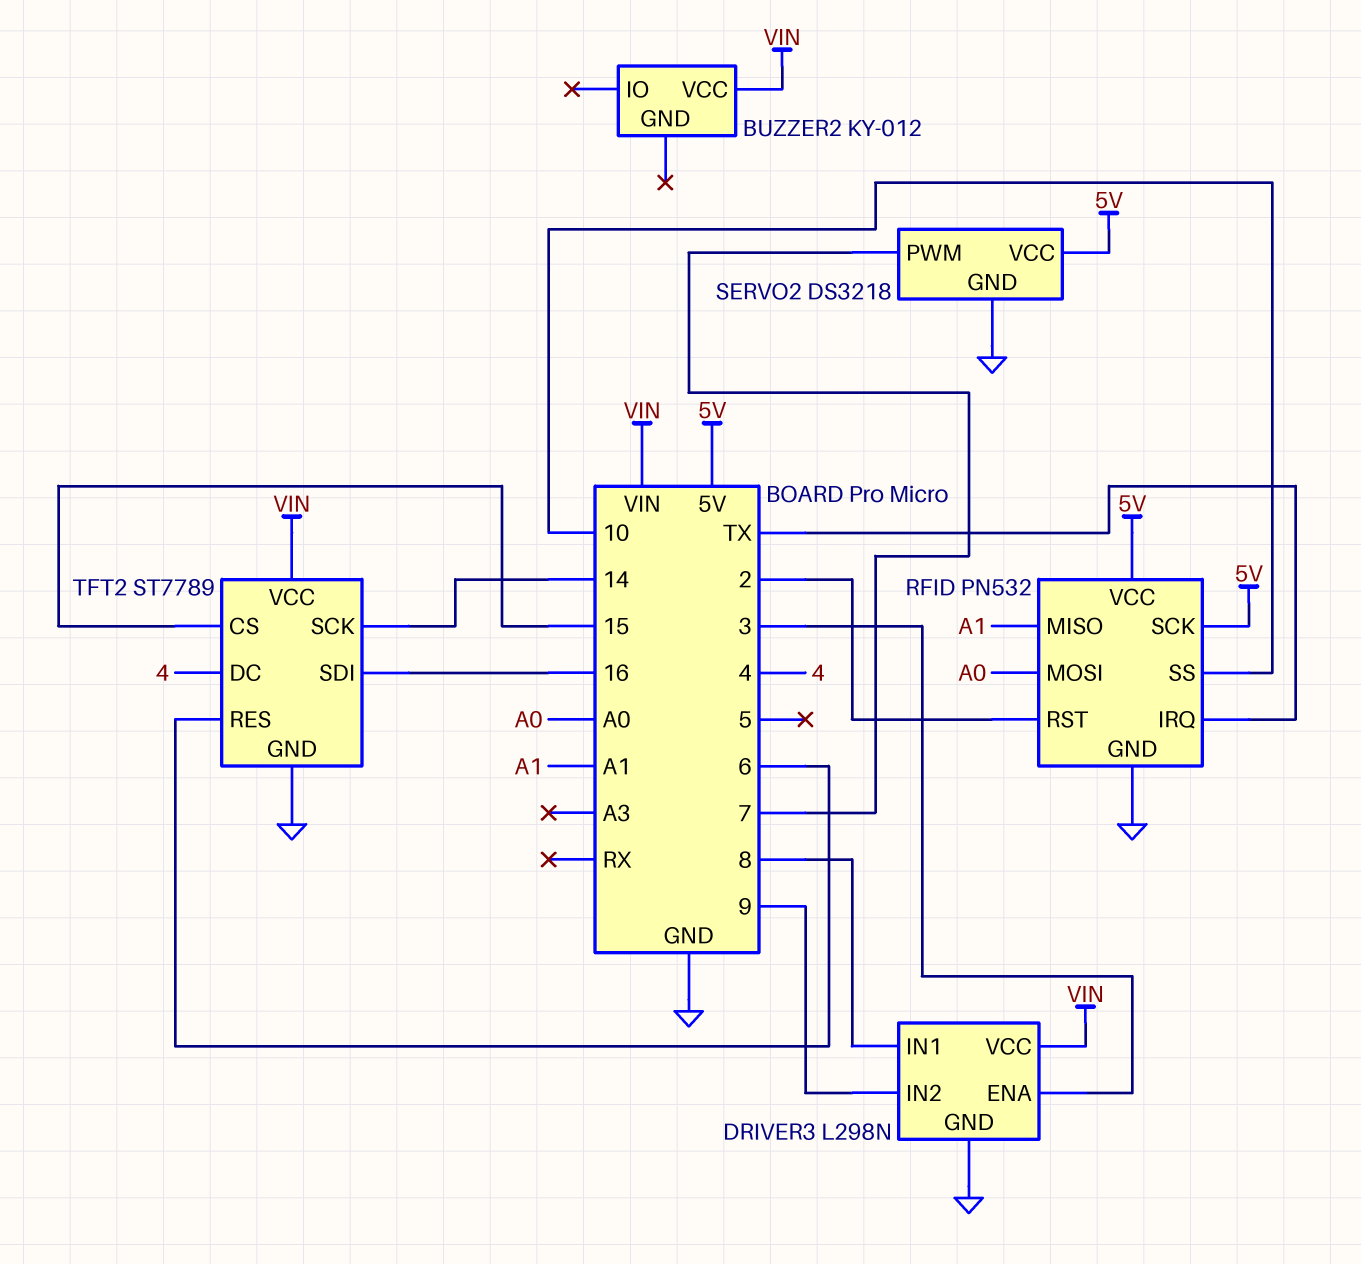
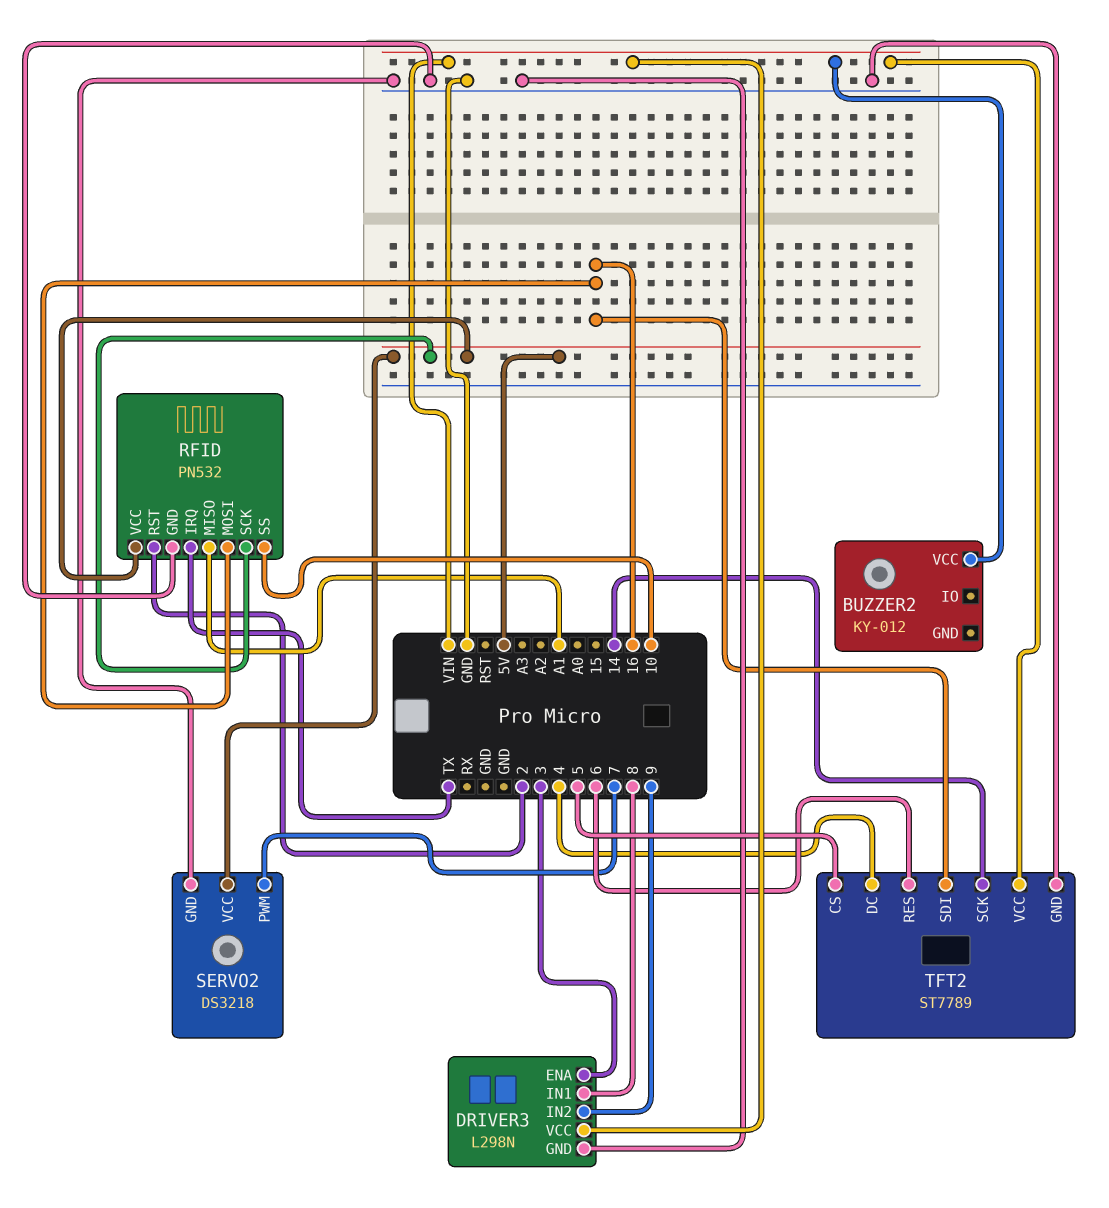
RFID pin MOSI: A0 -> 16
TFT2 pin CS: 15 -> 5

